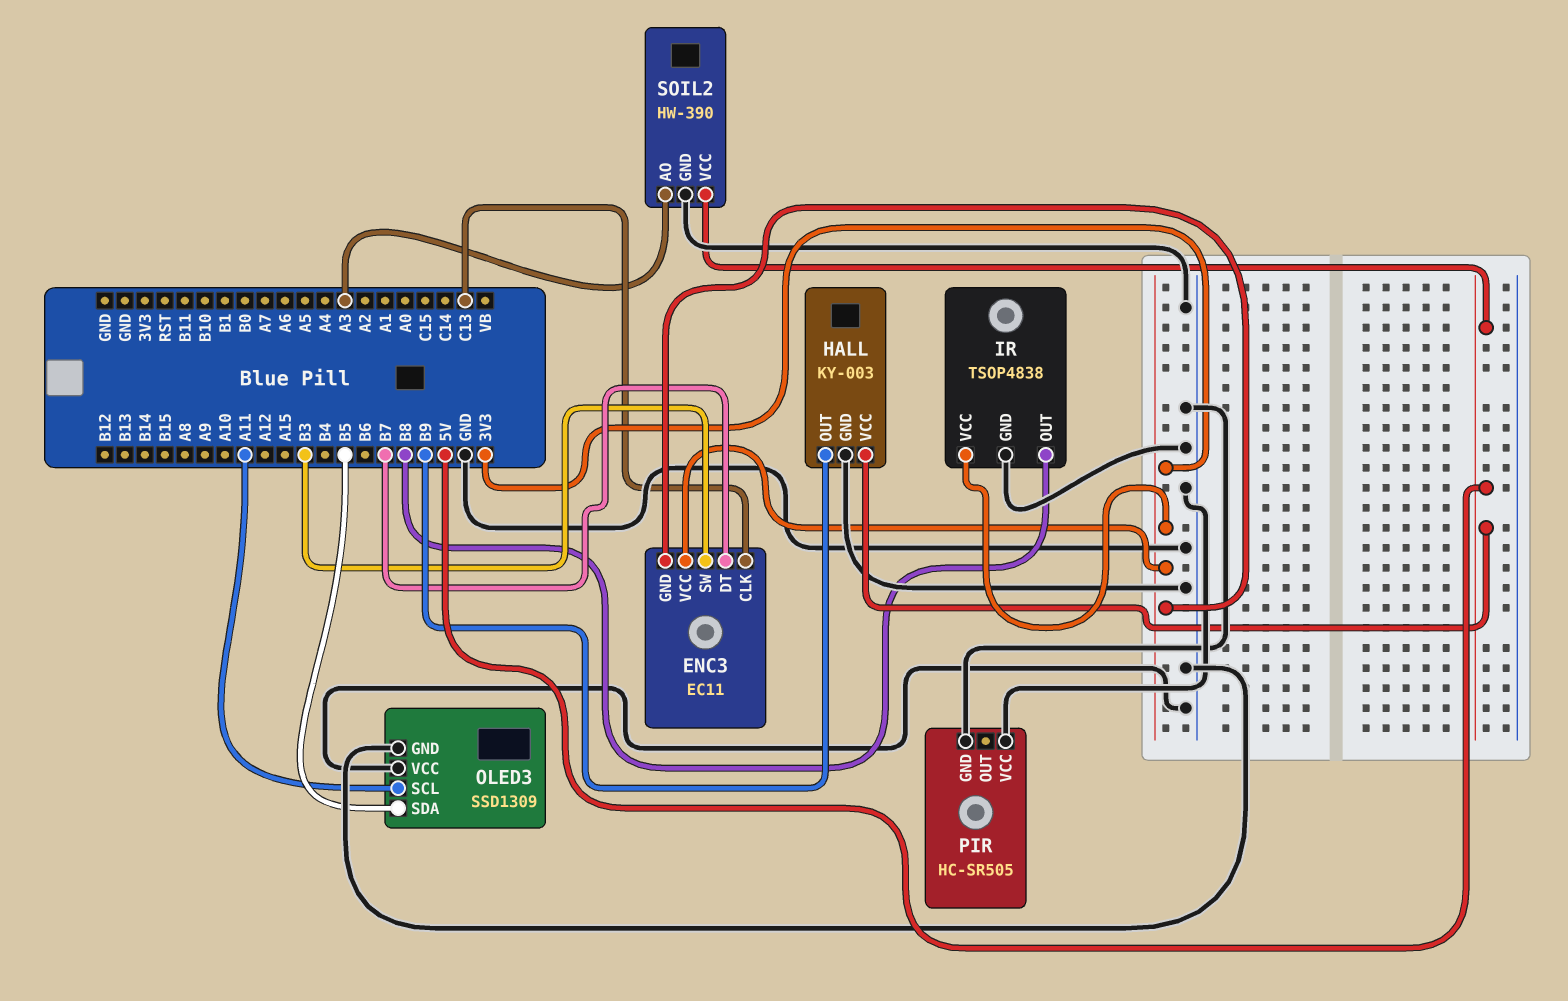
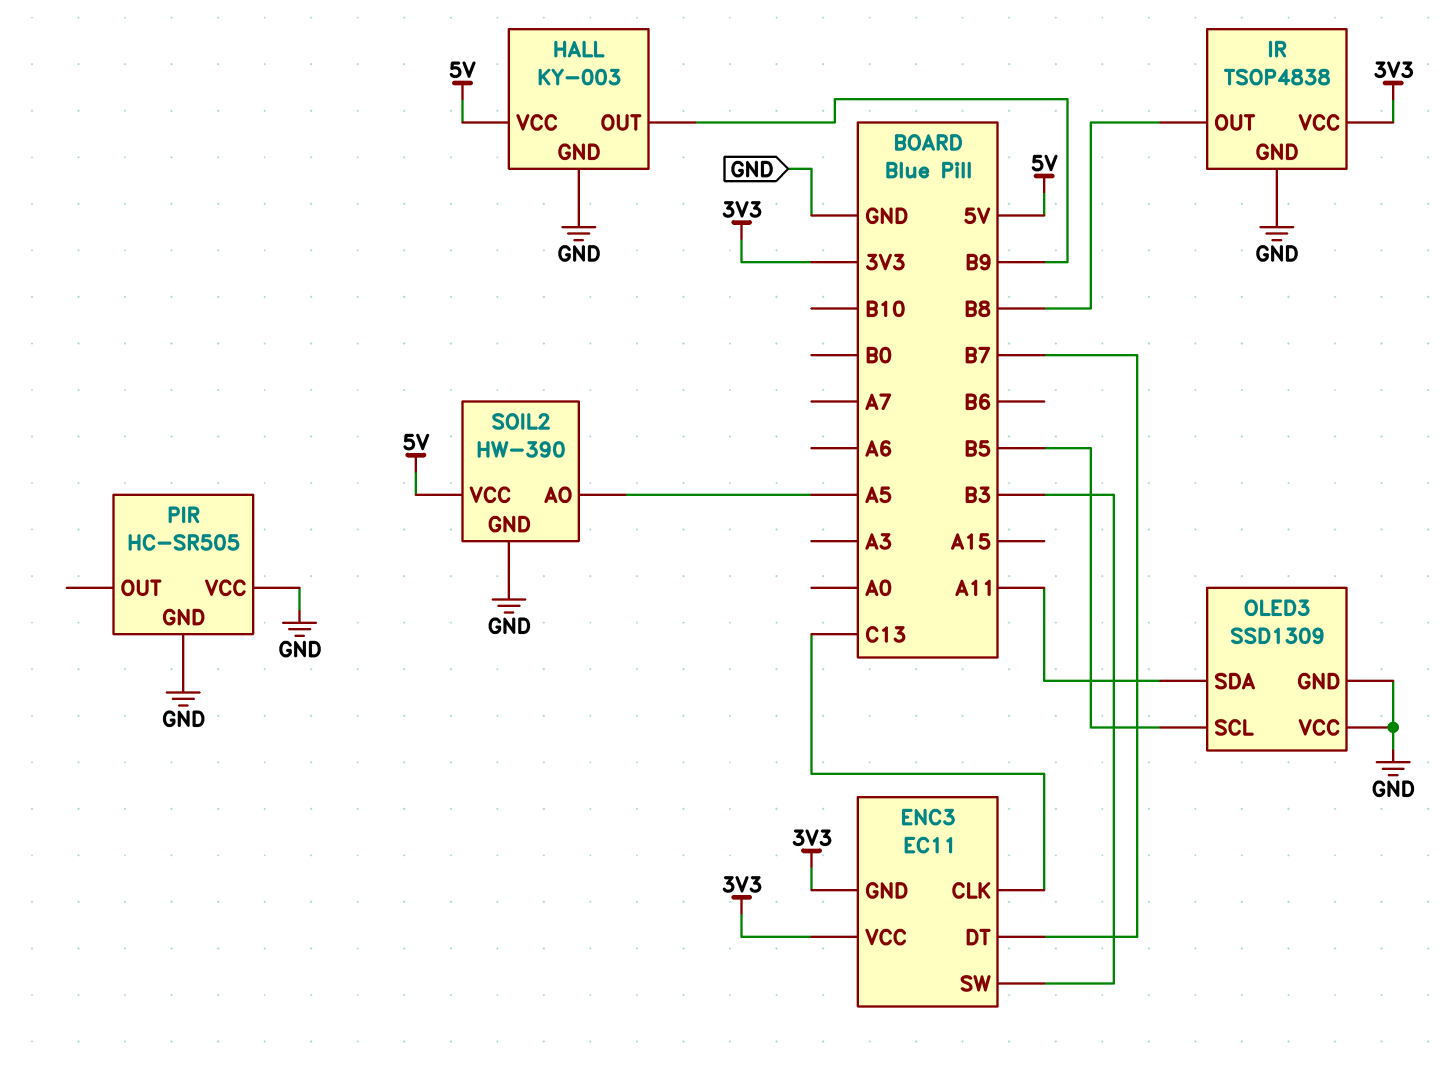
OLED3 pin SCL: A11 -> B5
OLED3 pin SDA: B5 -> A11
SOIL2 pin AO: A3 -> A5

